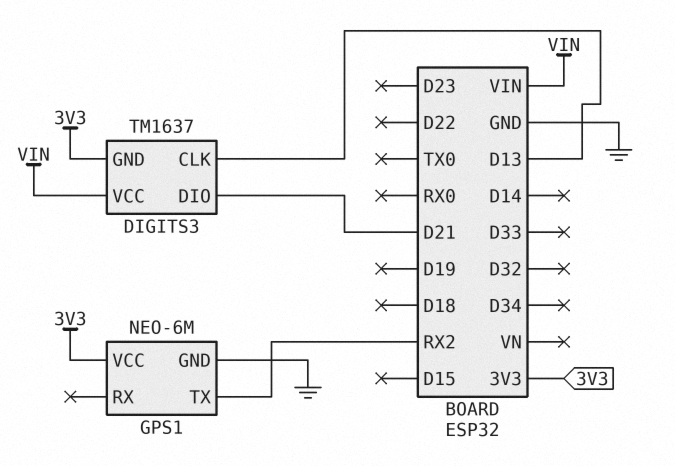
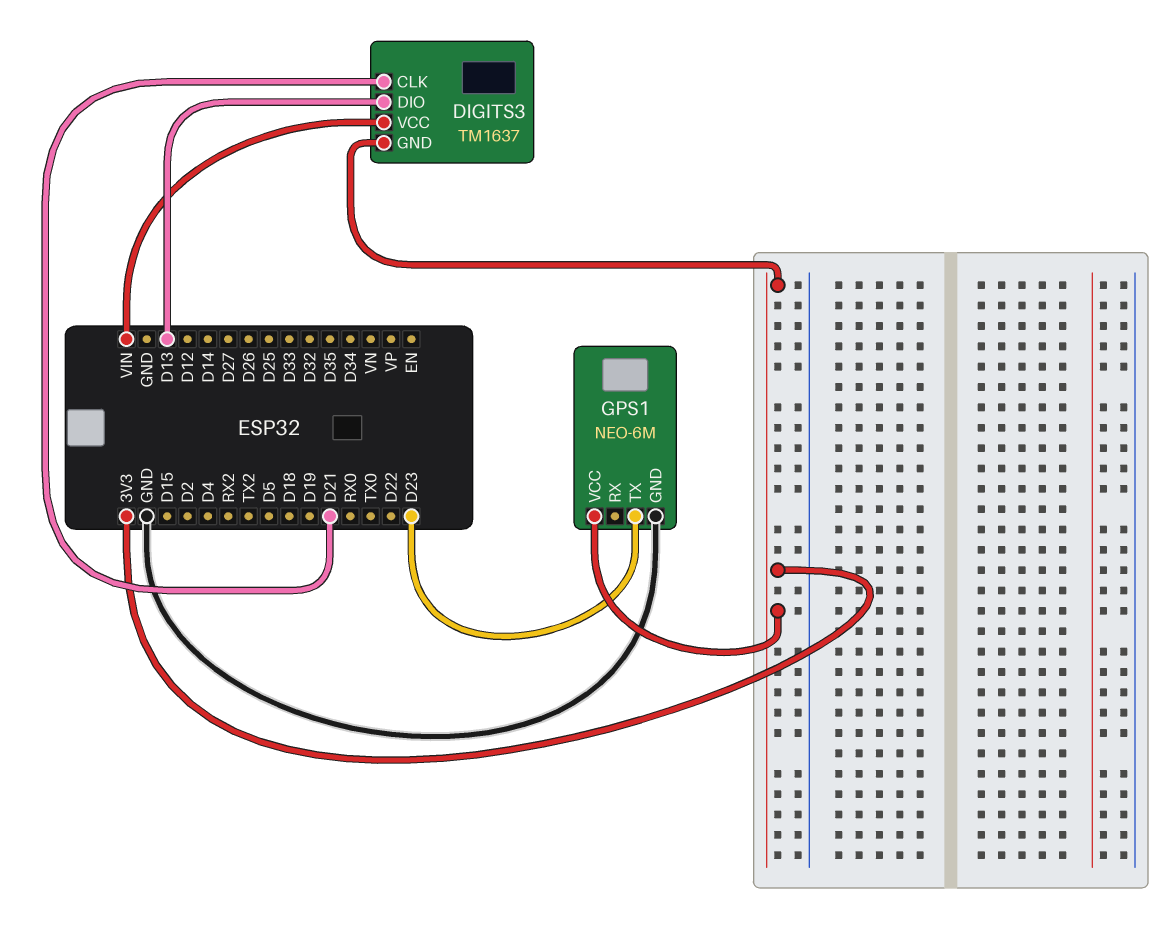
DIGITS3 pin CLK: D13 -> D21
DIGITS3 pin DIO: D21 -> D13
GPS1 pin TX: RX2 -> D23

